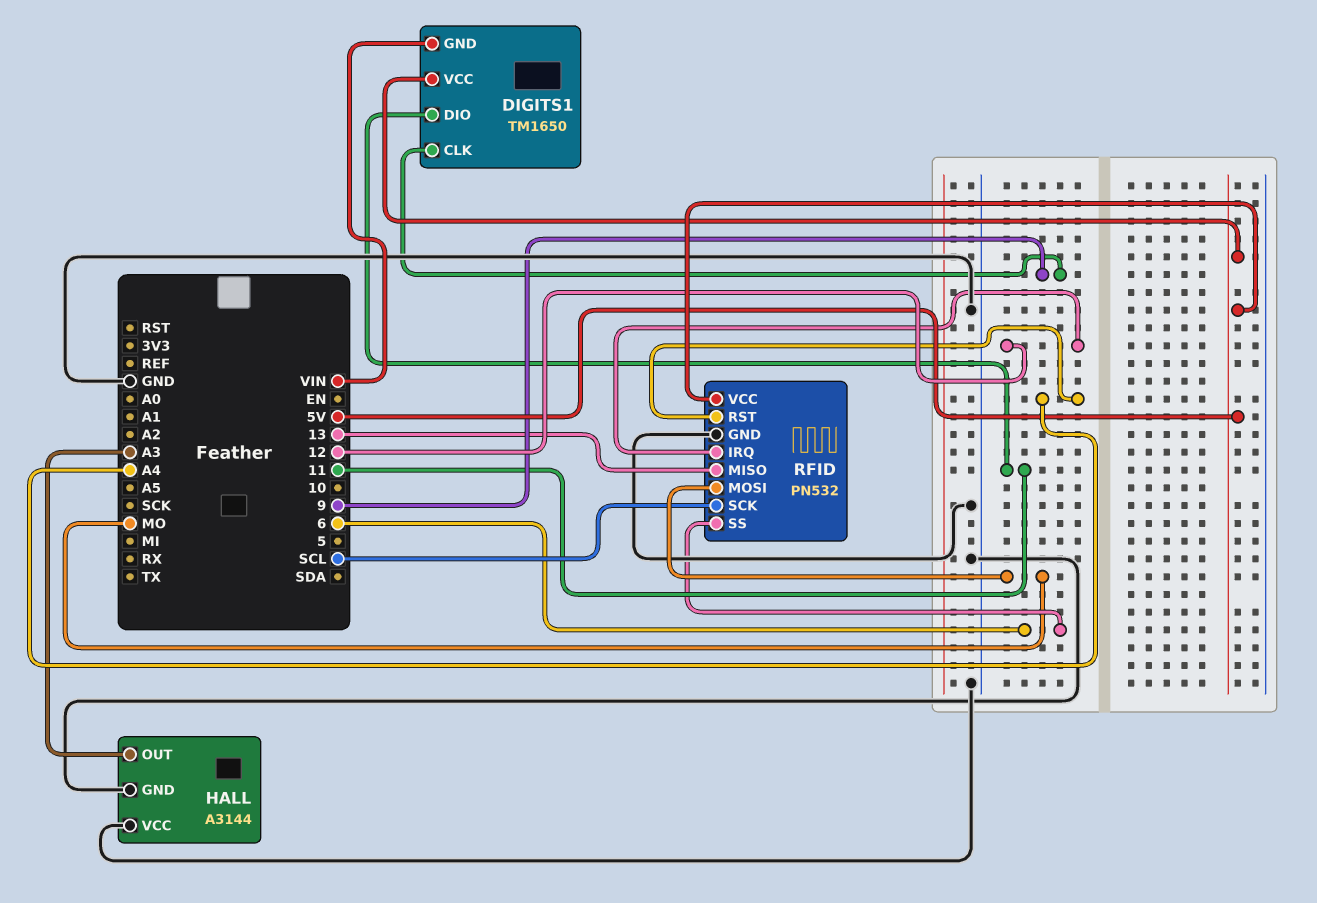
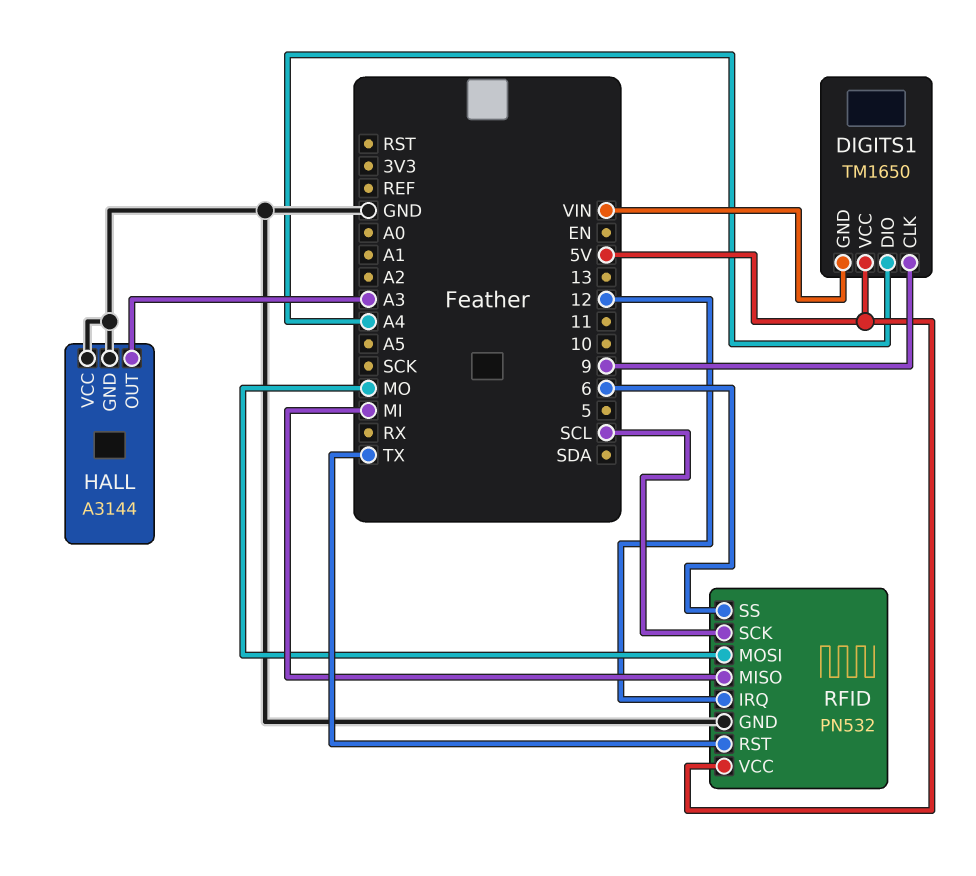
DIGITS1 pin DIO: 11 -> A4
RFID pin MISO: 13 -> MI
RFID pin RST: A4 -> TX

